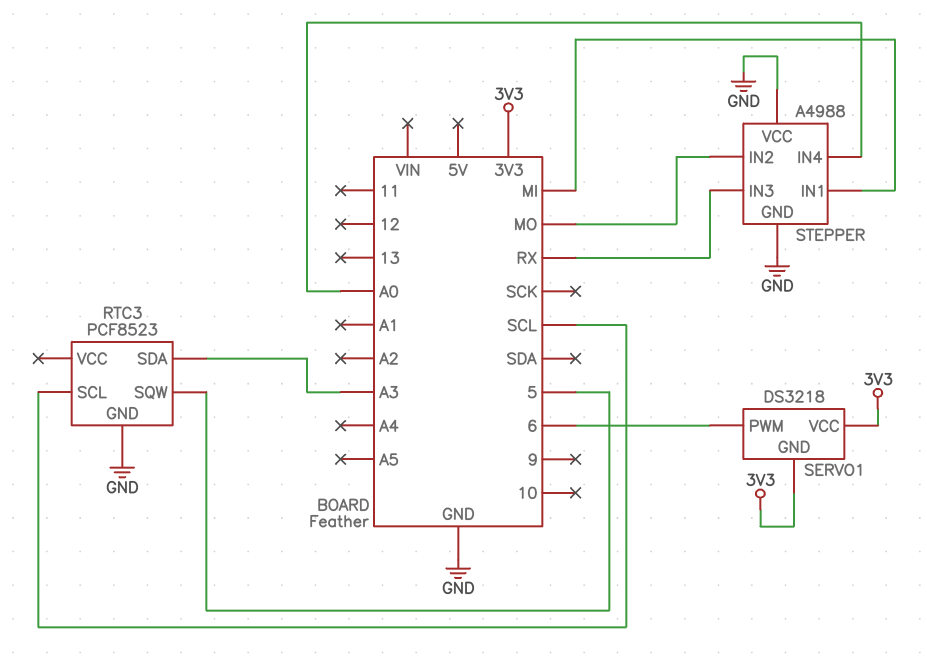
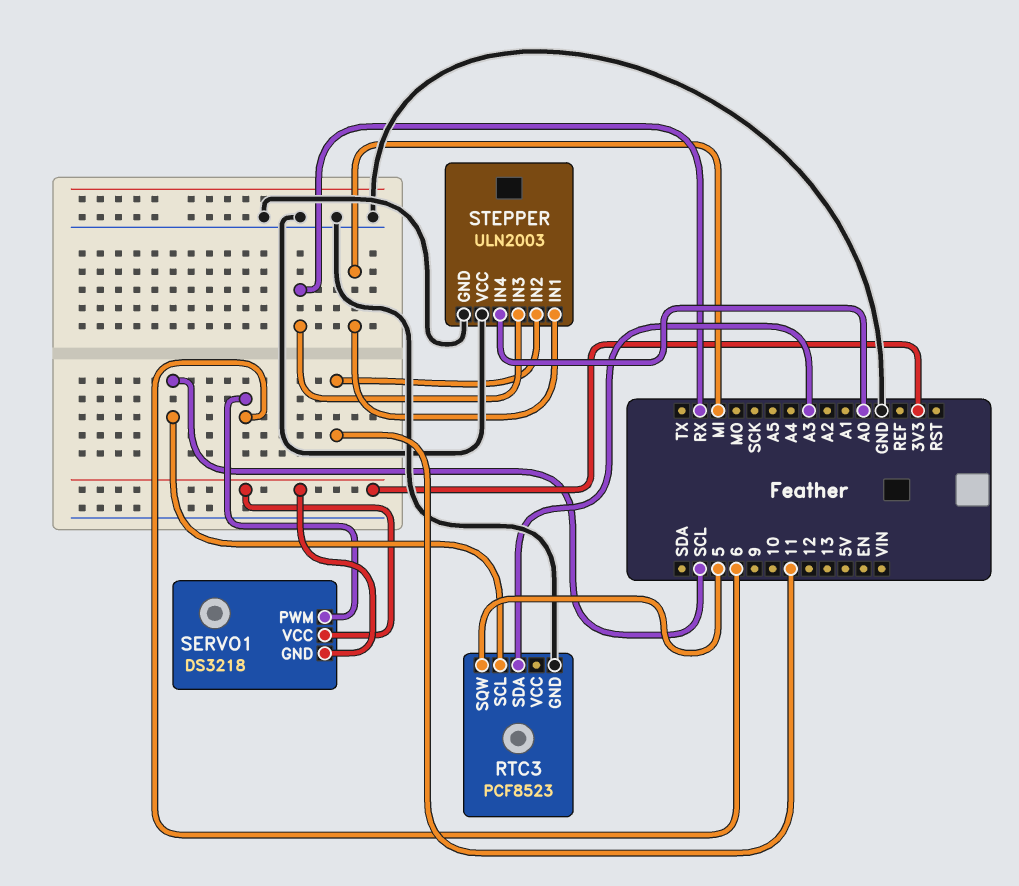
STEPPER: A4988 -> ULN2003
STEPPER pin IN2: MO -> 11

